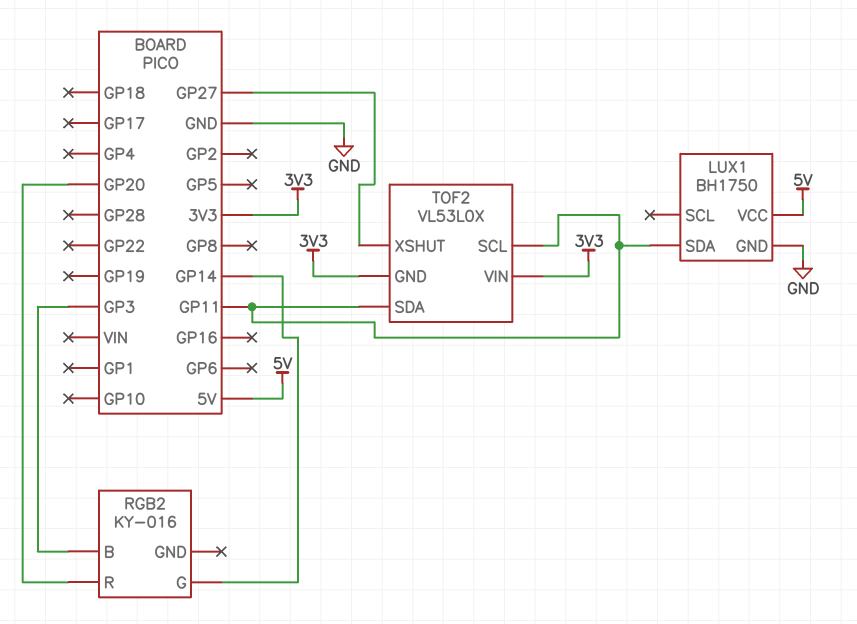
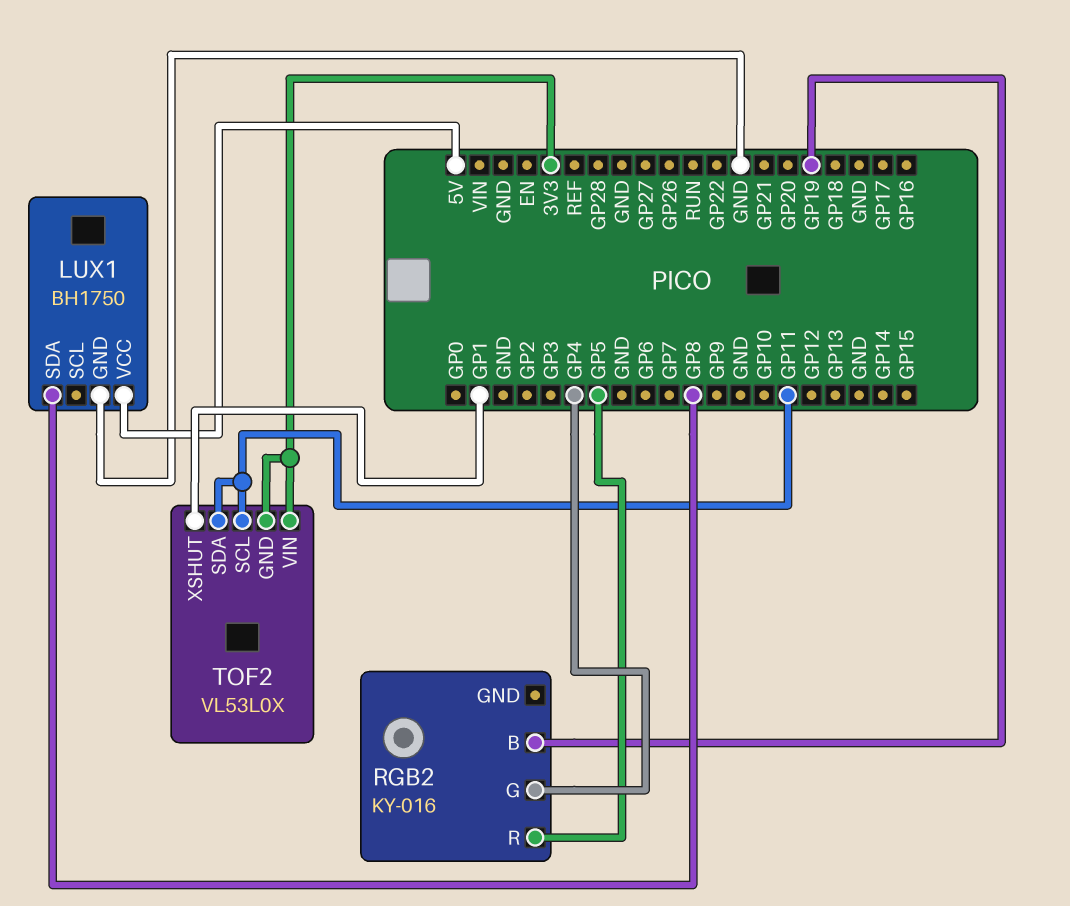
LUX1 pin SDA: GP11 -> GP8
RGB2 pin B: GP3 -> GP19
RGB2 pin G: GP14 -> GP4
RGB2 pin R: GP20 -> GP5
TOF2 pin XSHUT: GP27 -> GP1

